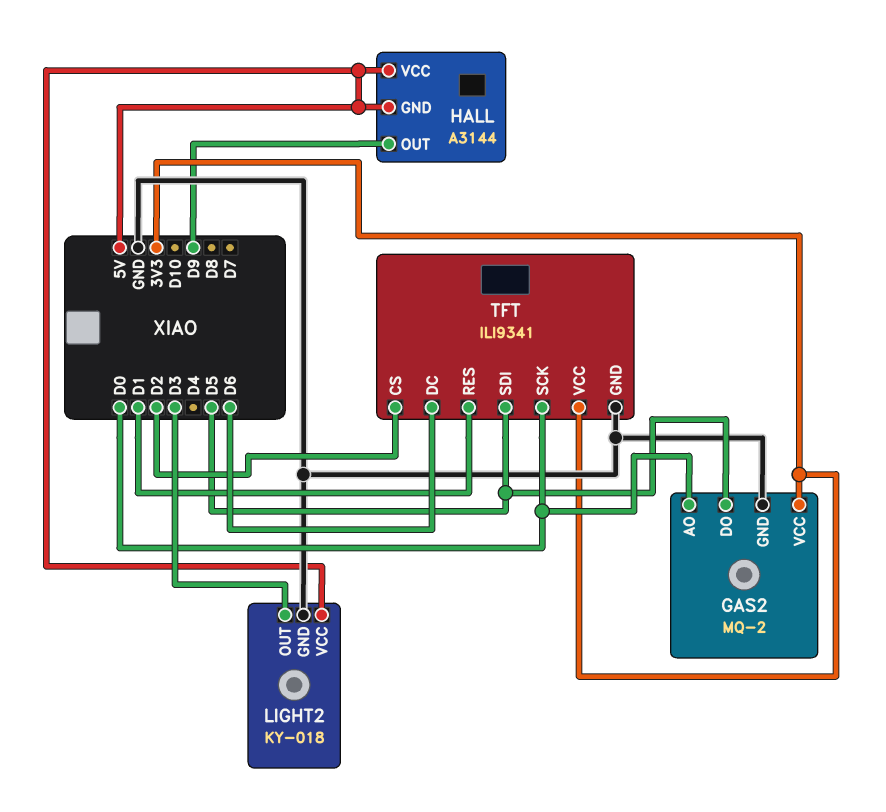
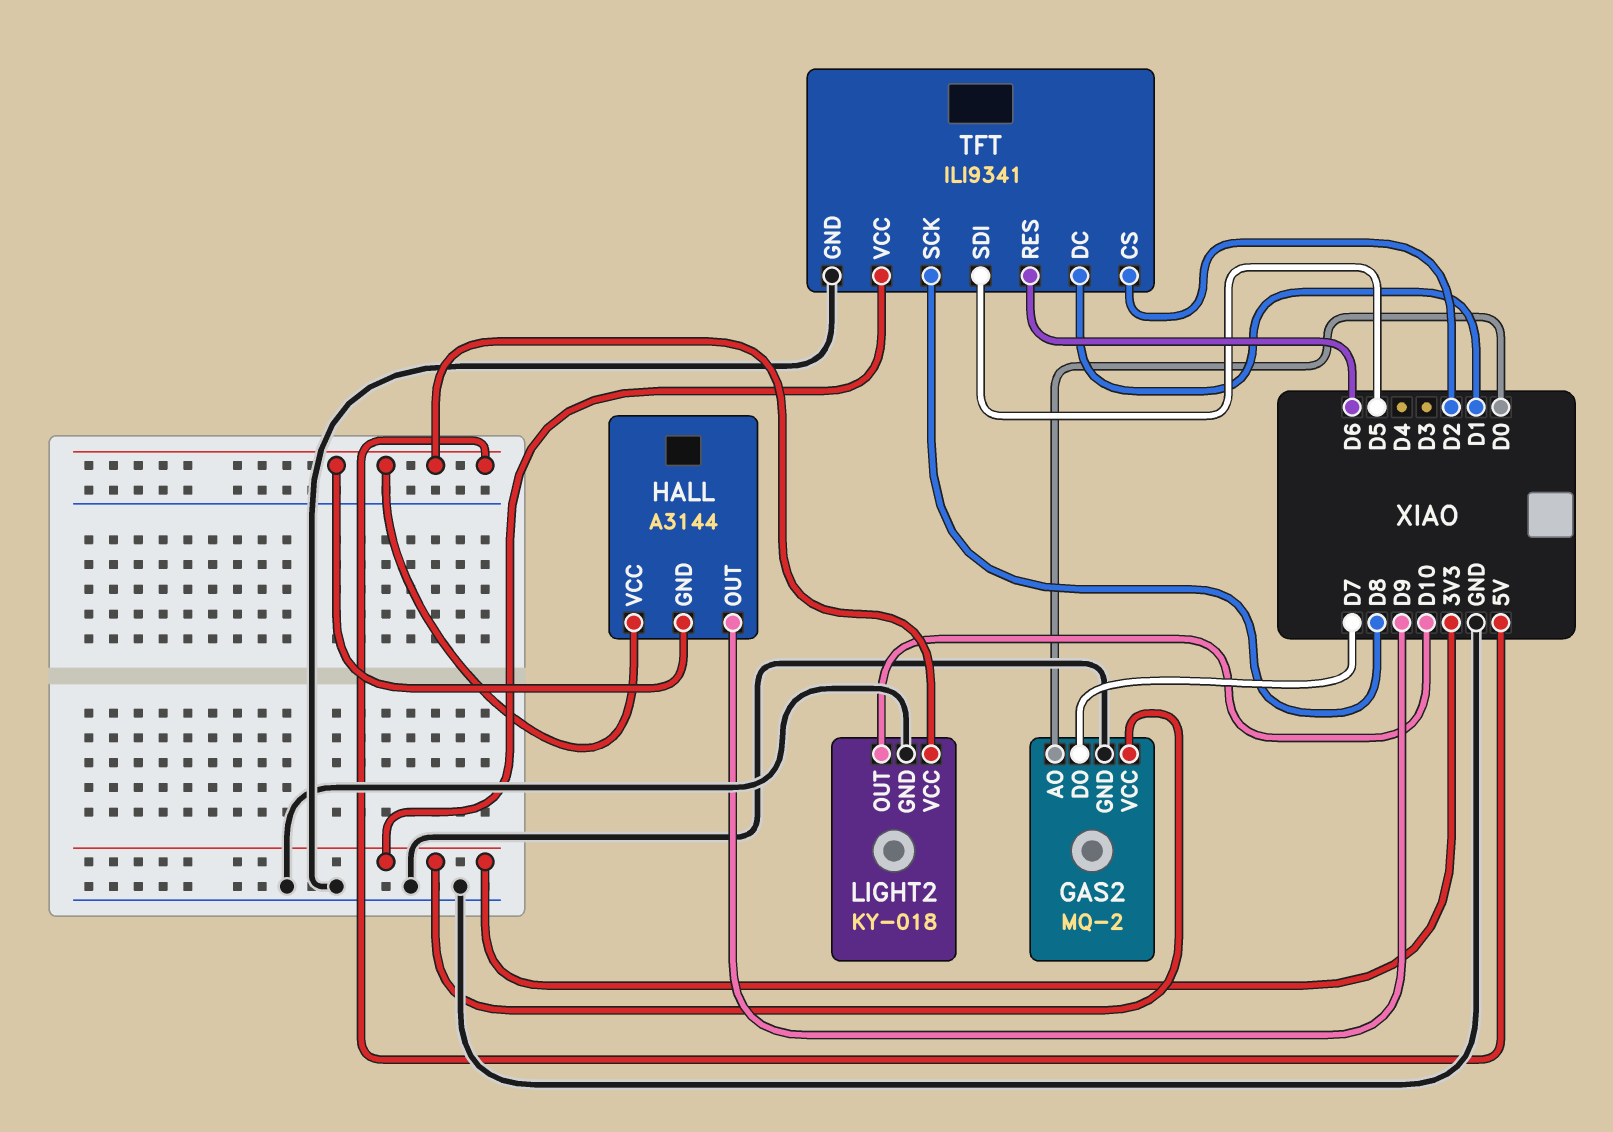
GAS2 pin DO: D5 -> D7
LIGHT2 pin OUT: D3 -> D10
TFT pin DC: D6 -> D1
TFT pin RES: D1 -> D6
TFT pin SCK: D0 -> D8

